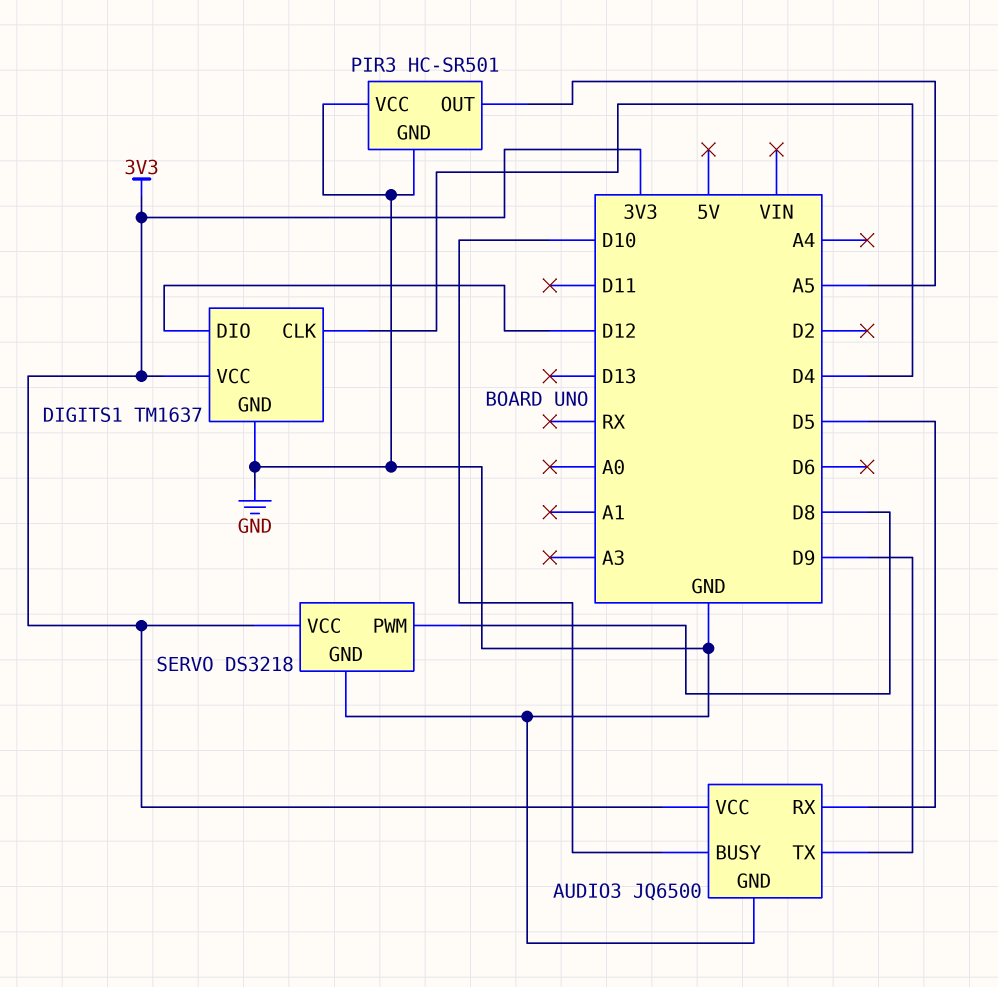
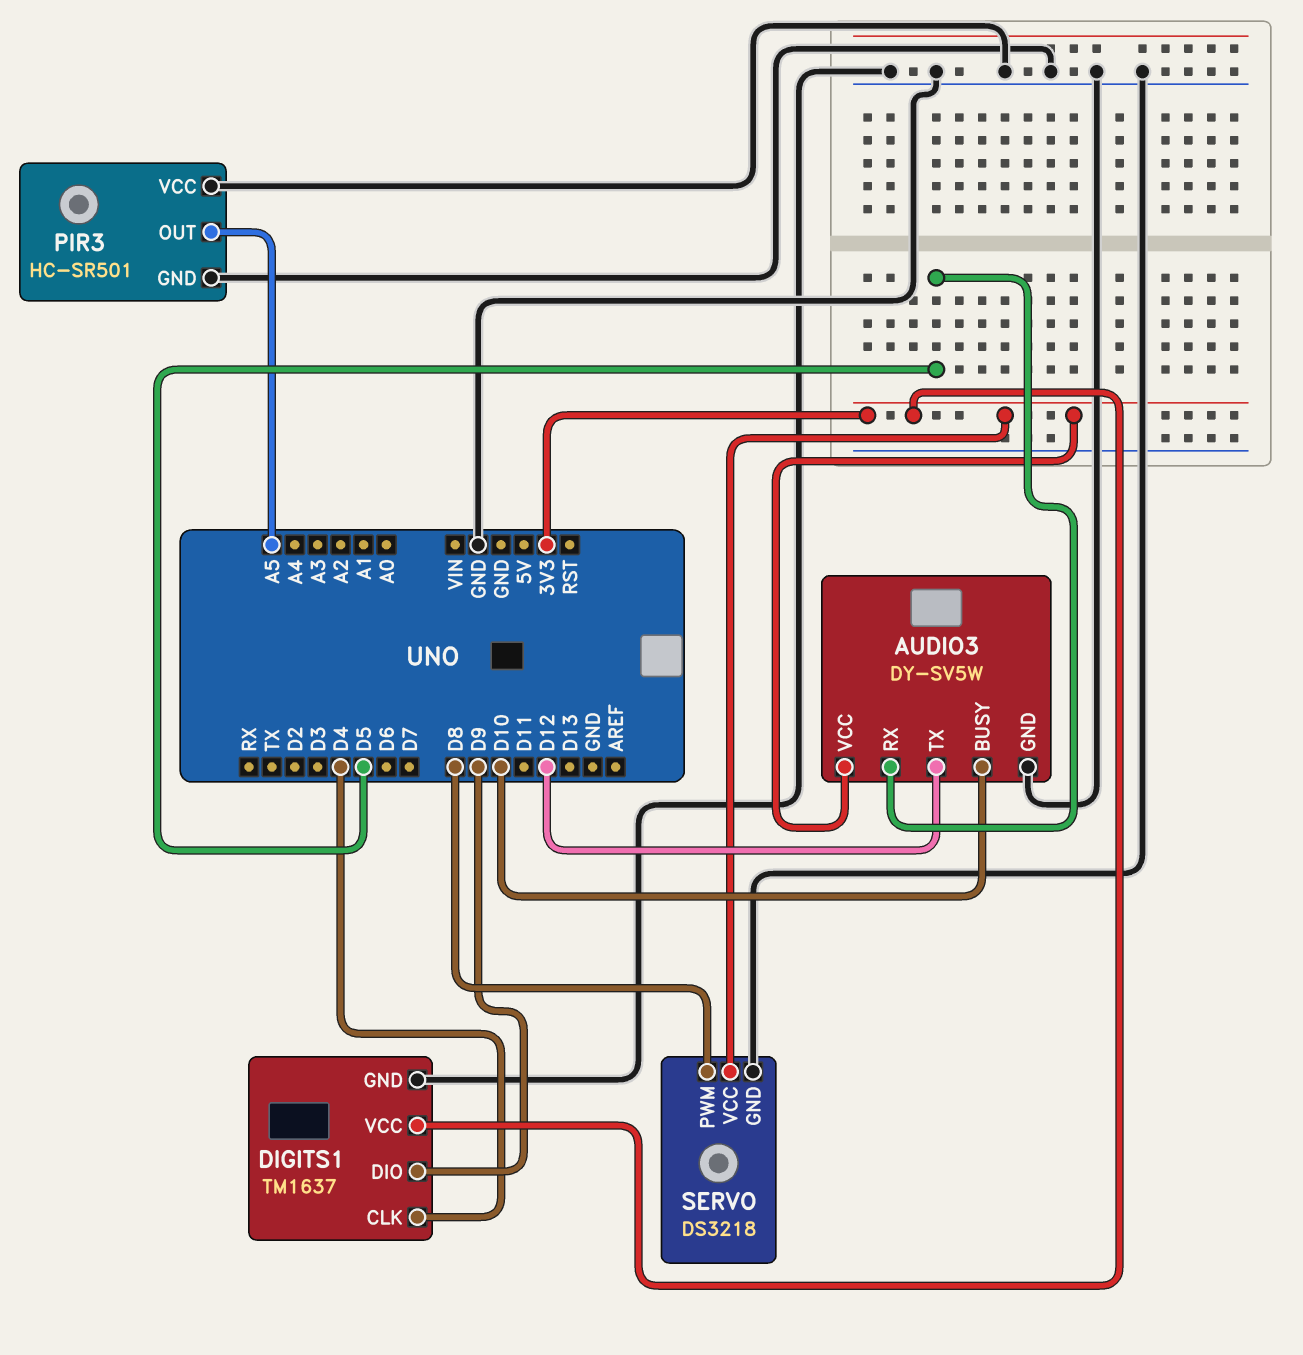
AUDIO3: JQ6500 -> DY-SV5W
AUDIO3 pin TX: D9 -> D12
DIGITS1 pin DIO: D12 -> D9

